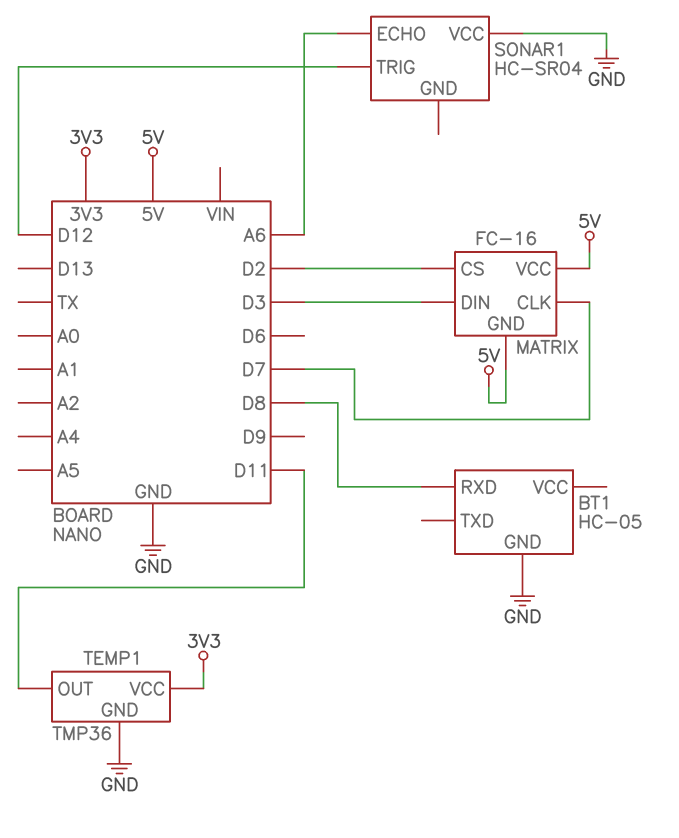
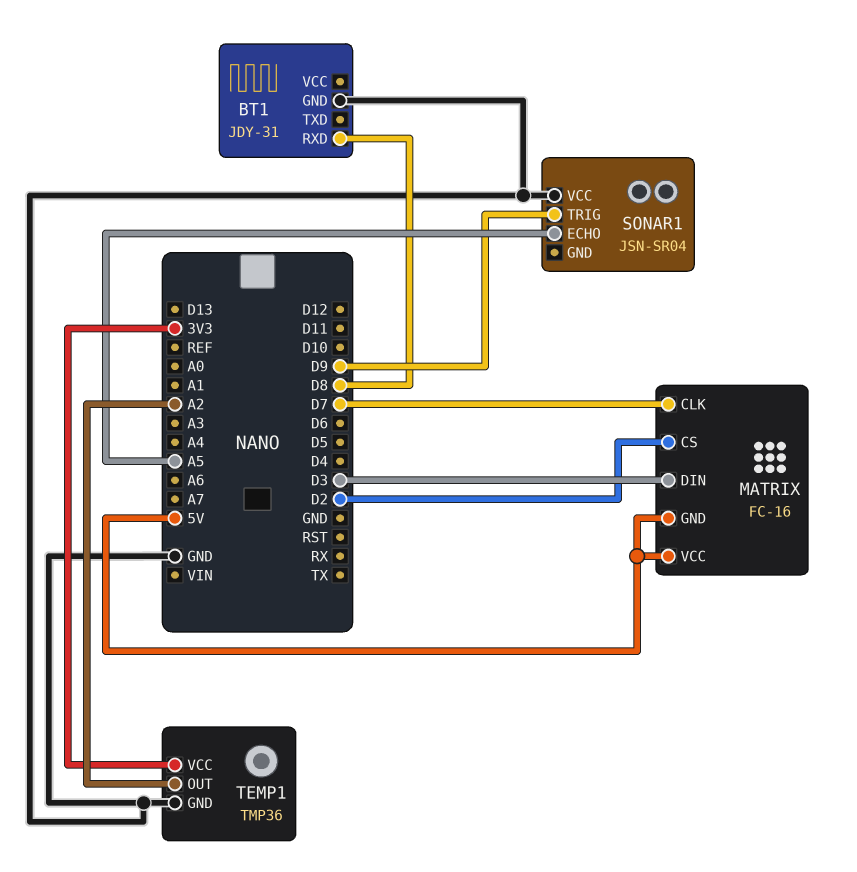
BT1: HC-05 -> JDY-31
SONAR1: HC-SR04 -> JSN-SR04
SONAR1 pin ECHO: A6 -> A5
SONAR1 pin TRIG: D12 -> D9
TEMP1 pin OUT: D11 -> A2

